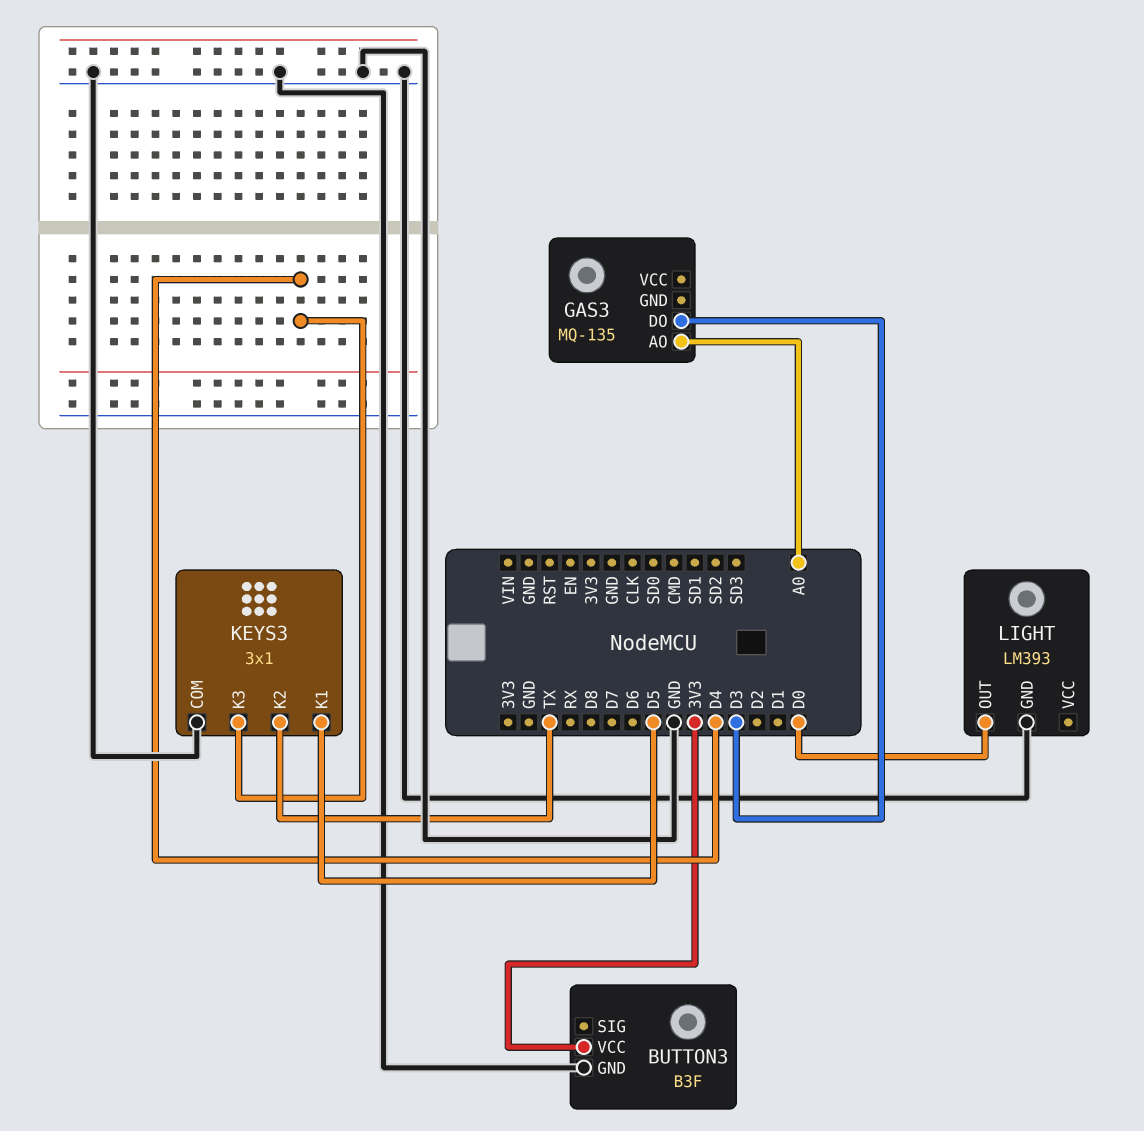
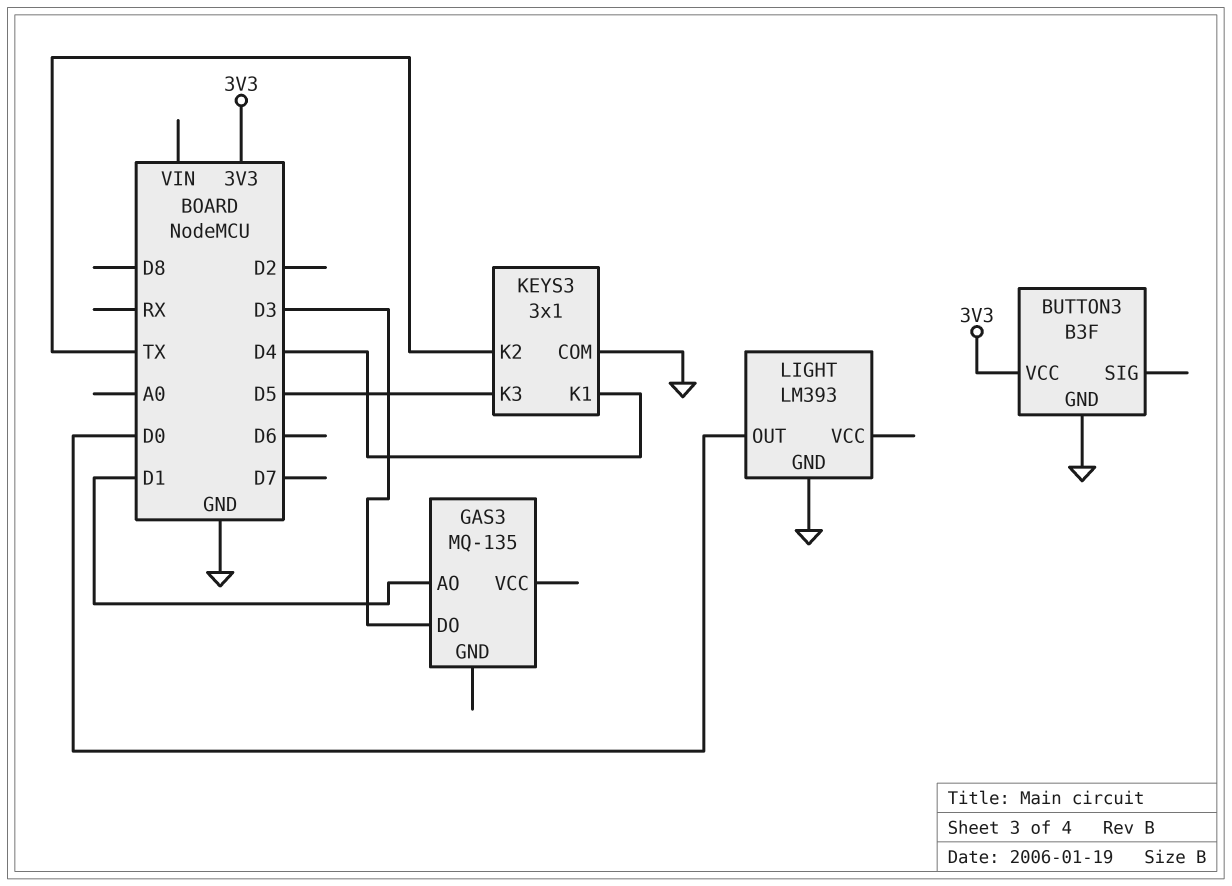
GAS3 pin AO: A0 -> D1
KEYS3 pin K1: D5 -> D4
KEYS3 pin K3: D4 -> D5

